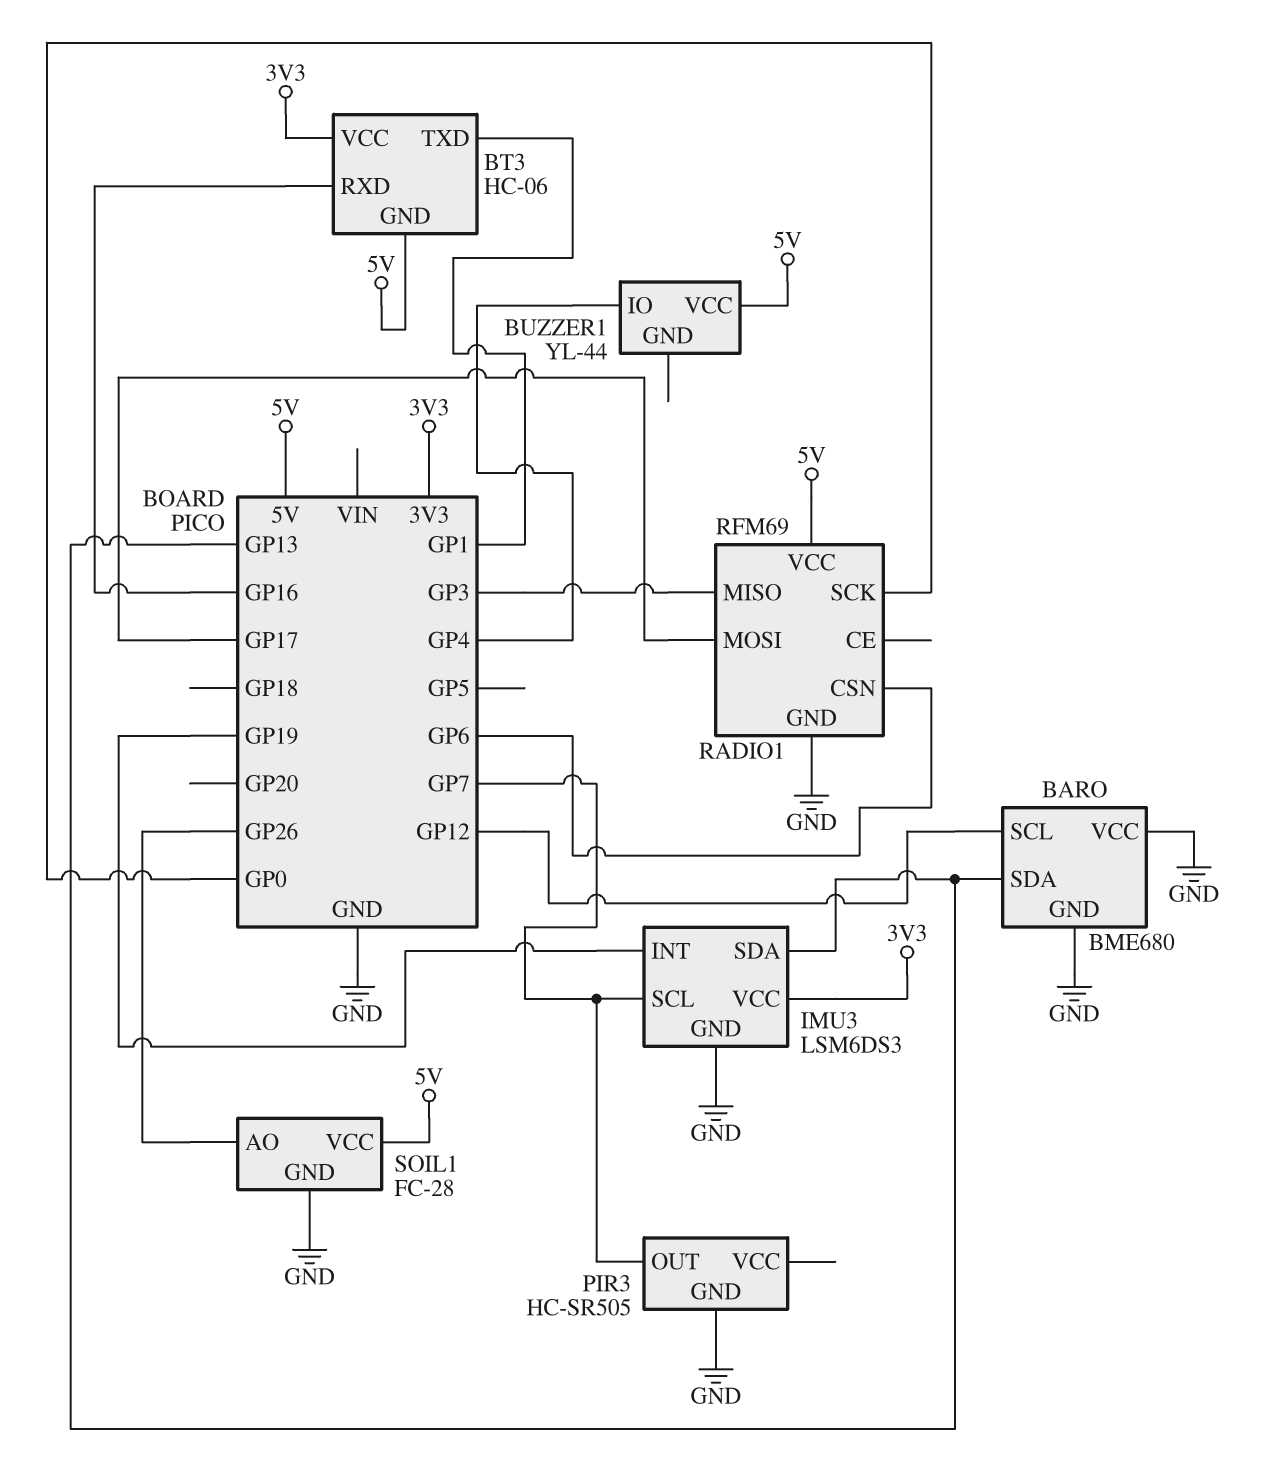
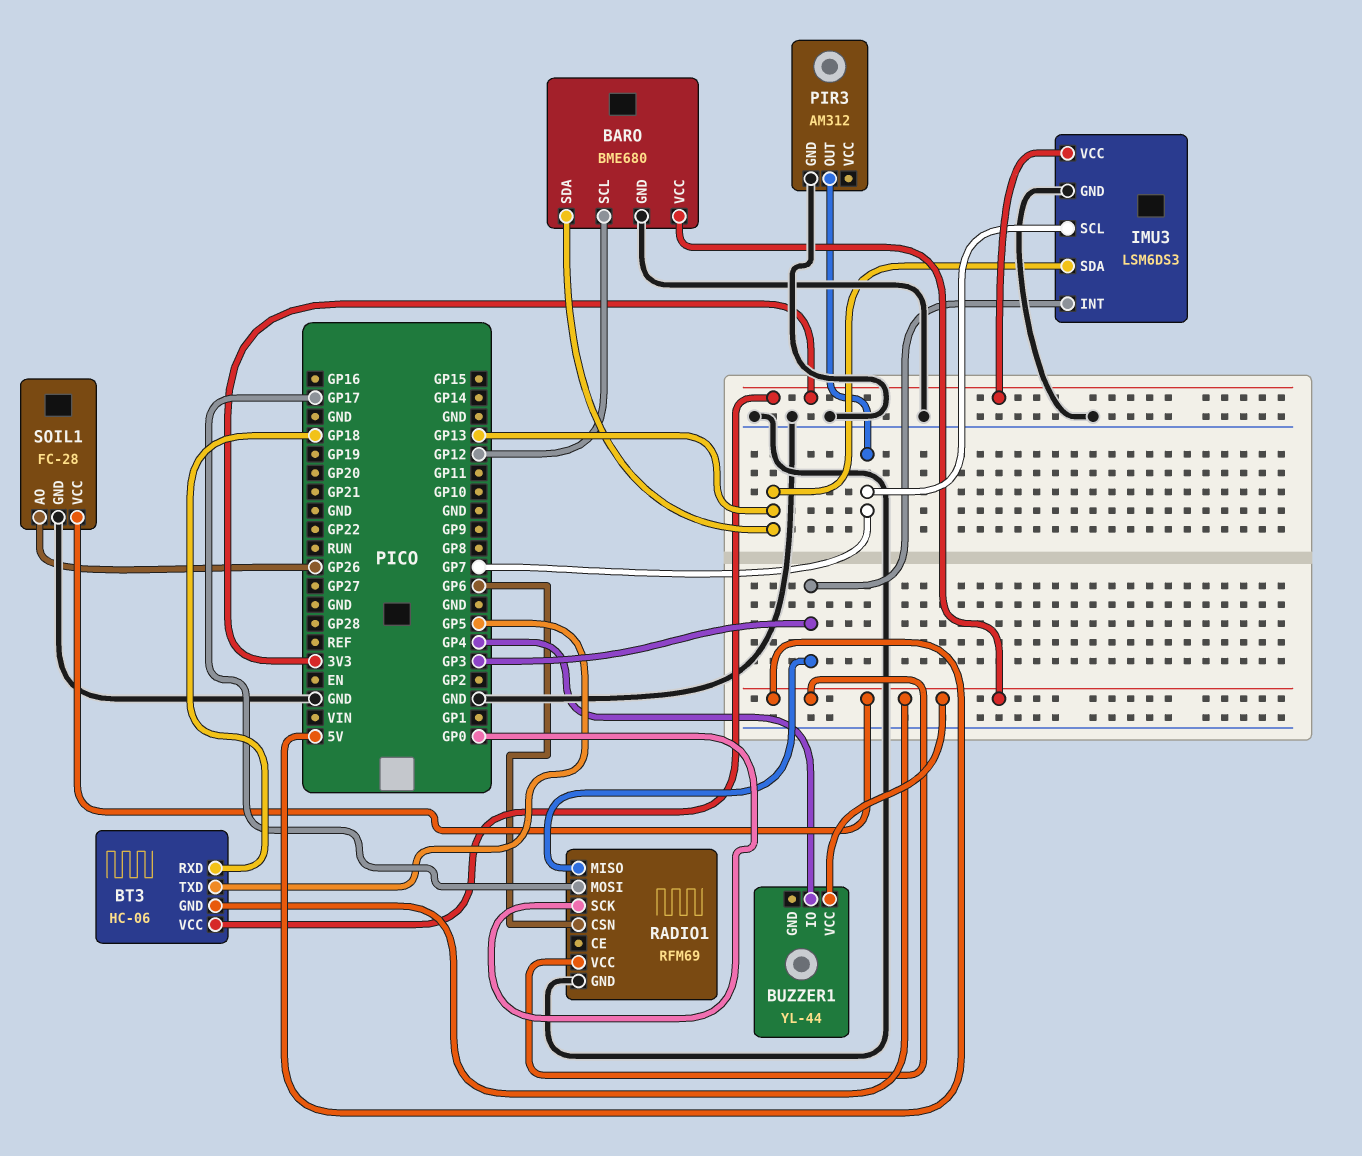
BARO pin VCC: GND -> 5V
BT3 pin RXD: GP16 -> GP18
BT3 pin TXD: GP1 -> GP5
IMU3 pin INT: GP19 -> GP3
PIR3: HC-SR505 -> AM312

